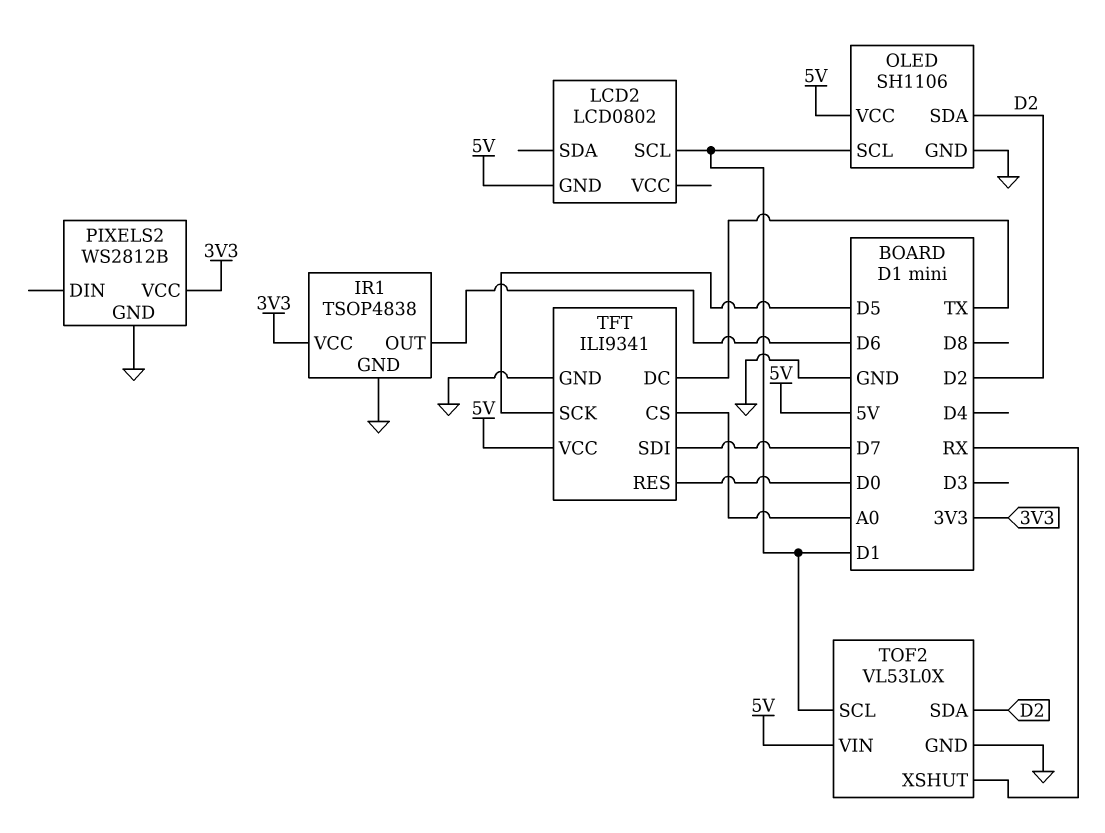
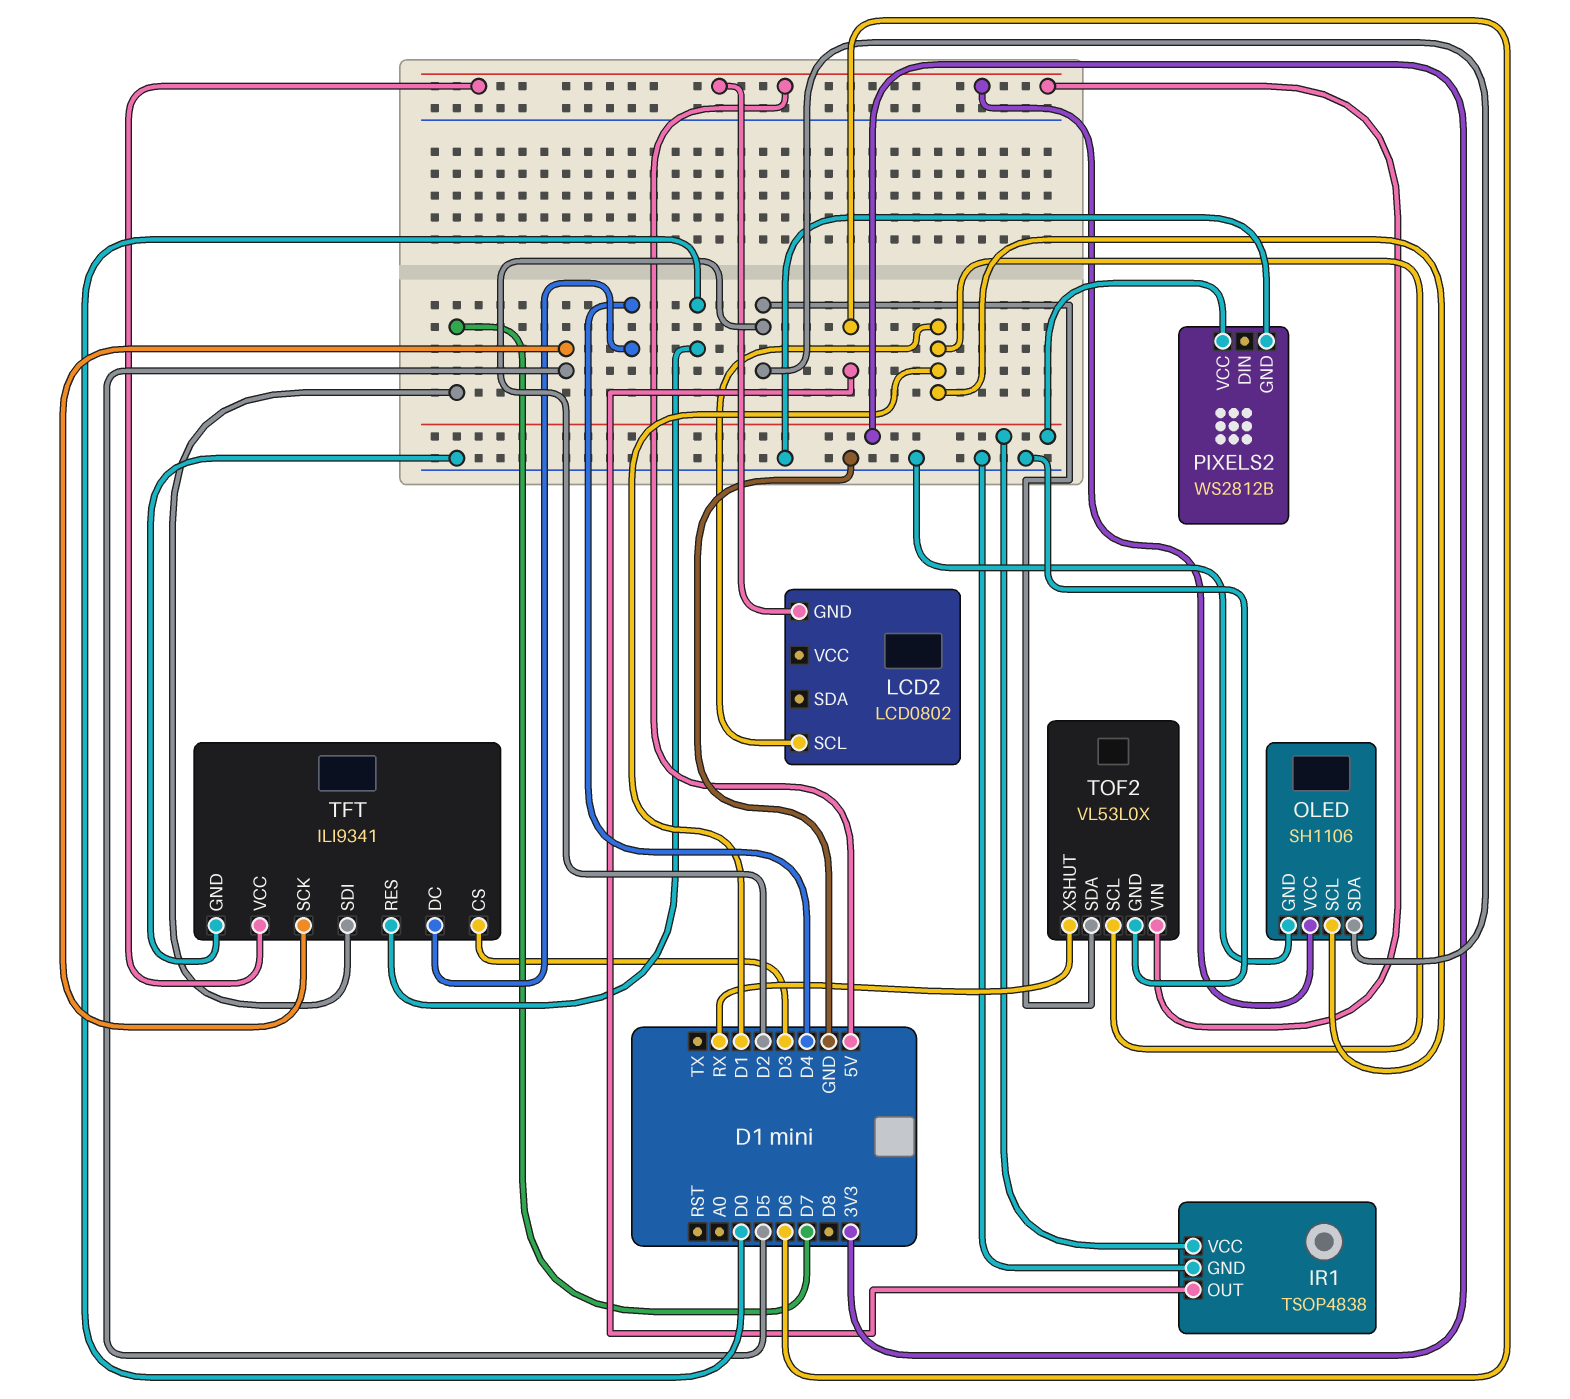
TFT pin CS: A0 -> D3
TFT pin DC: TX -> D4

